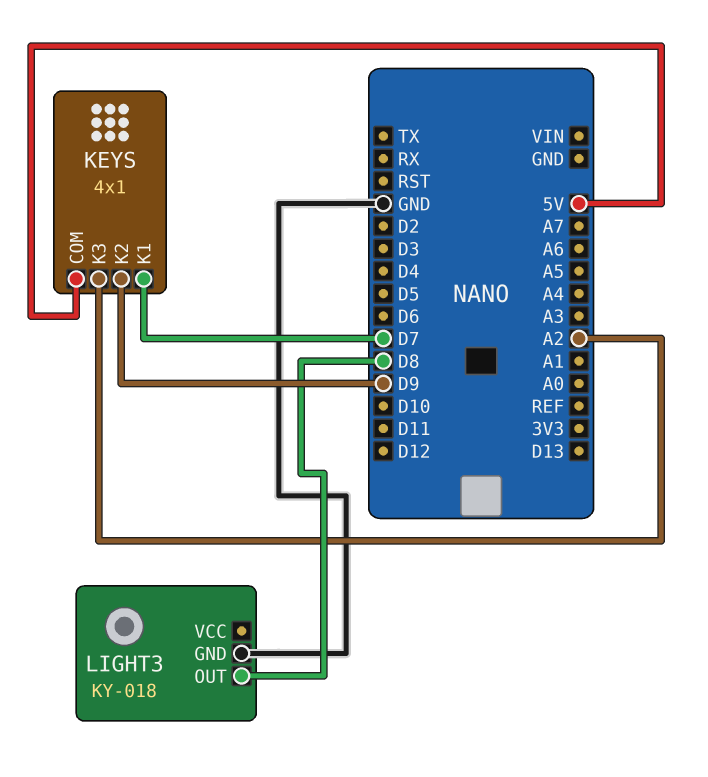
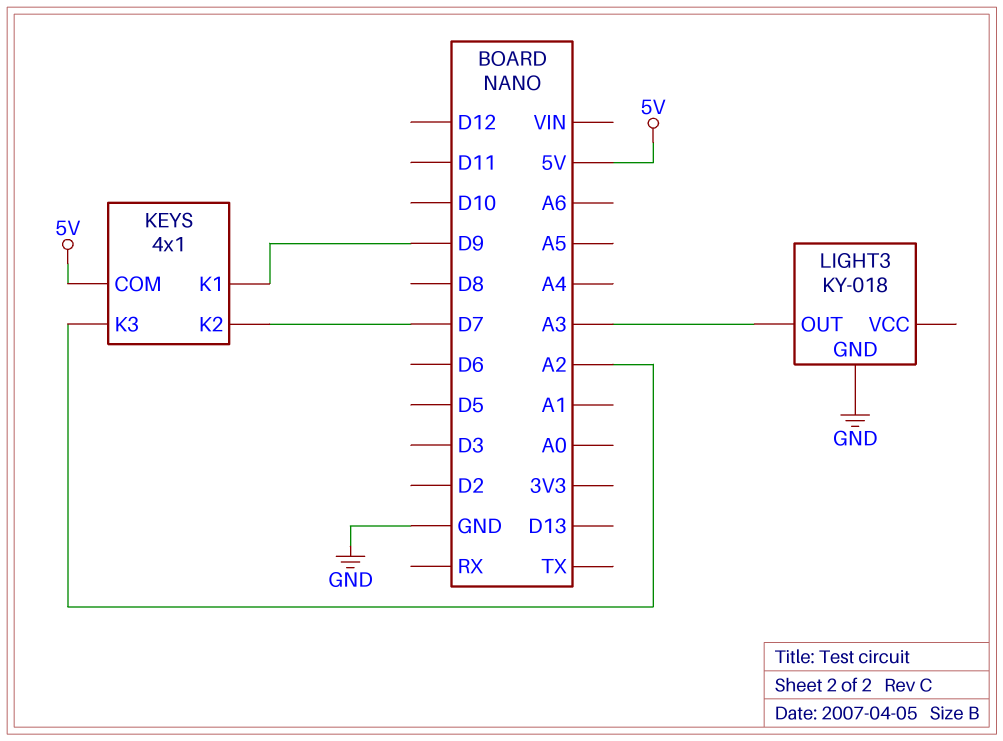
KEYS pin K1: D7 -> D9
KEYS pin K2: D9 -> D7
LIGHT3 pin OUT: D8 -> A3

